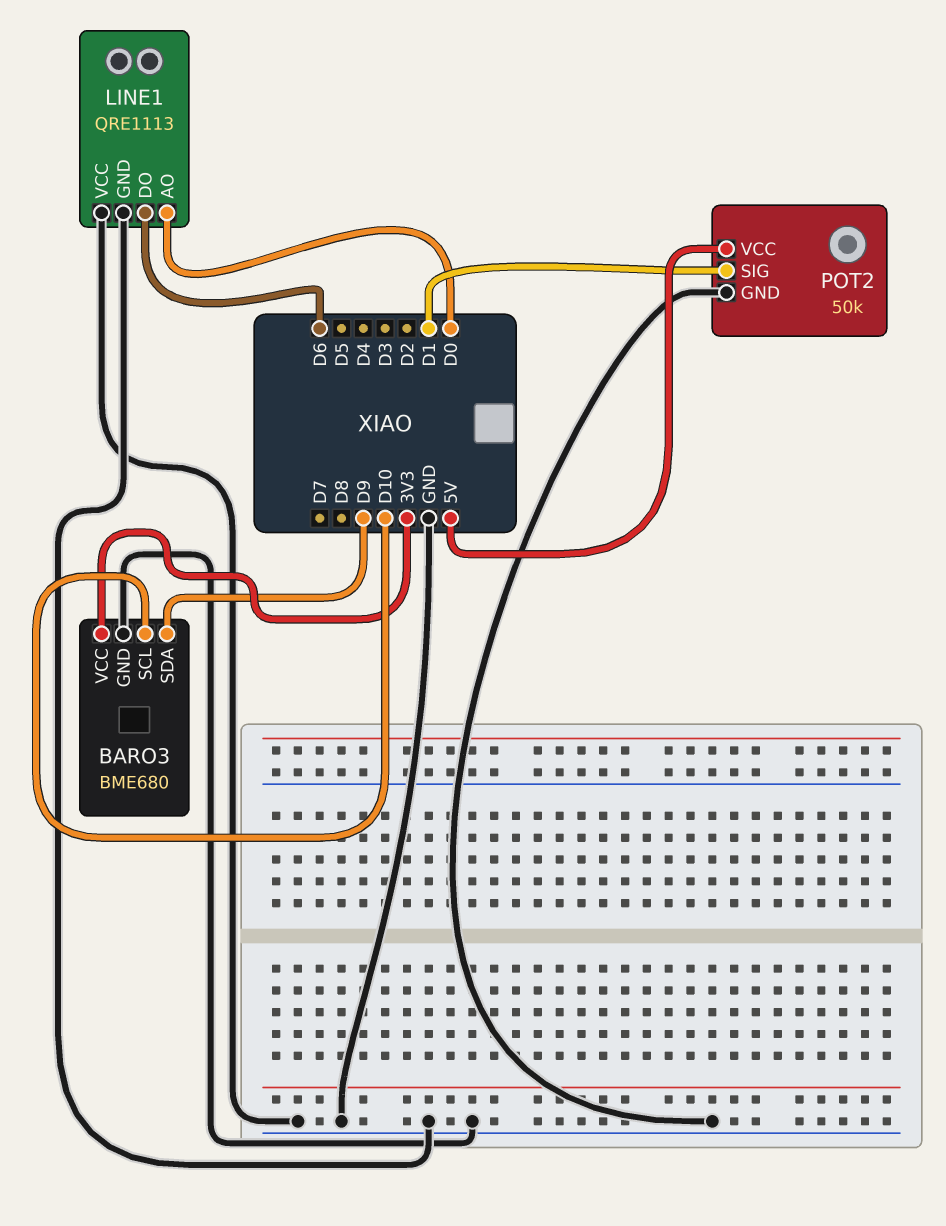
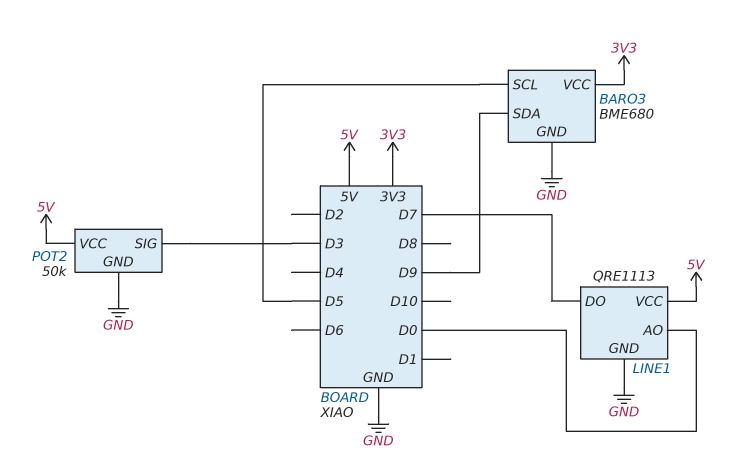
BARO3 pin SCL: D10 -> D5
LINE1 pin DO: D6 -> D7
LINE1 pin VCC: GND -> 5V
POT2 pin SIG: D1 -> D3

